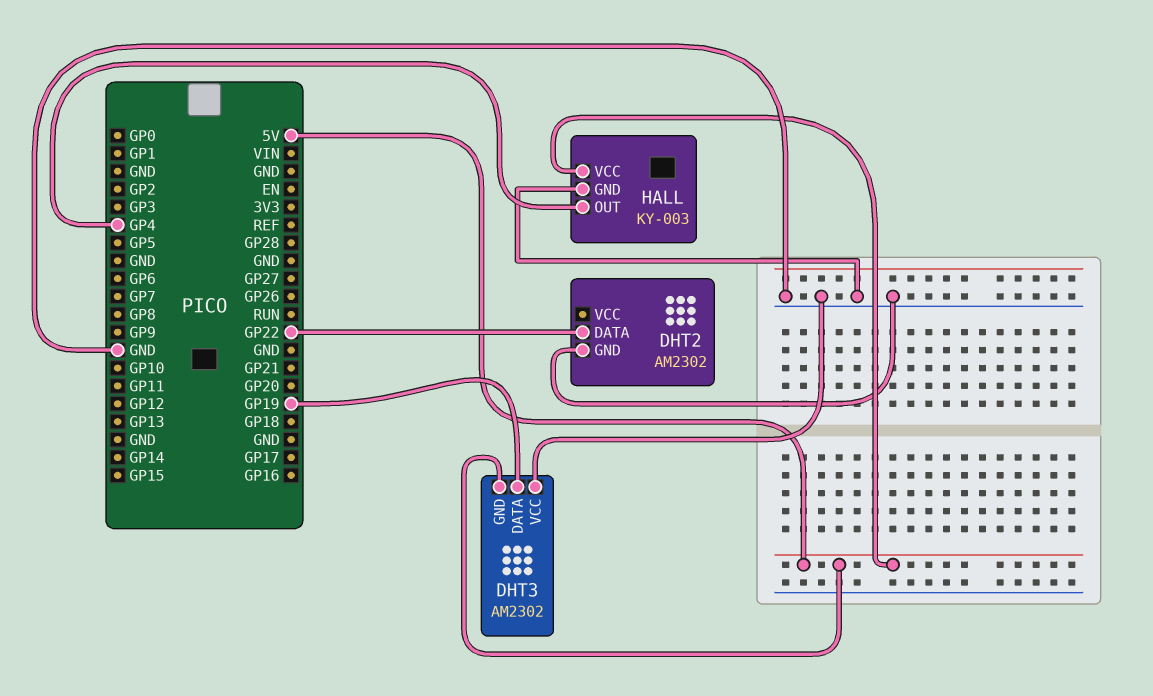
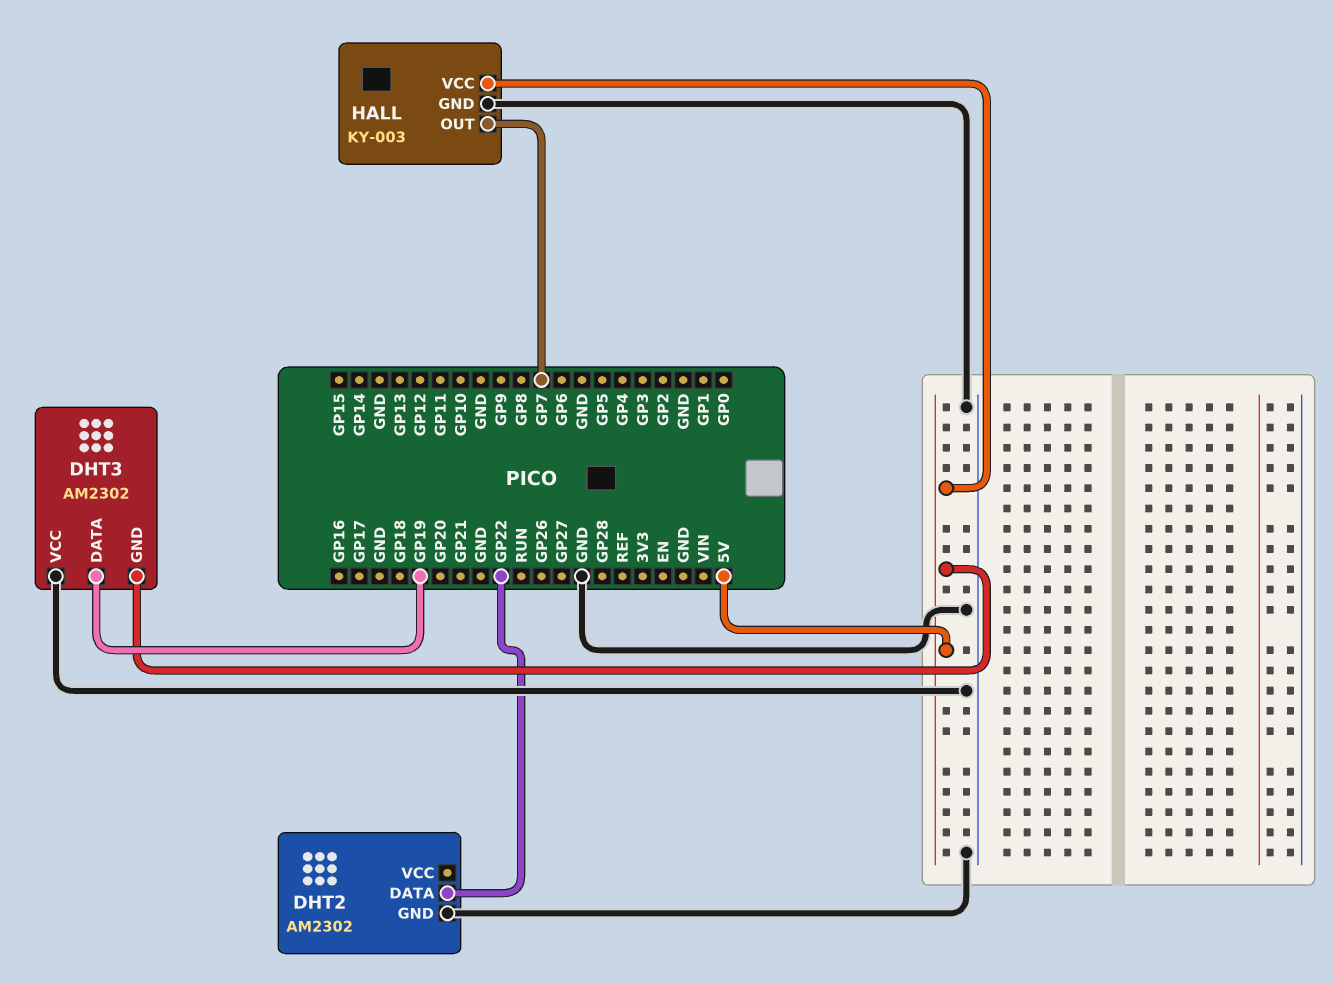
HALL pin OUT: GP4 -> GP7

